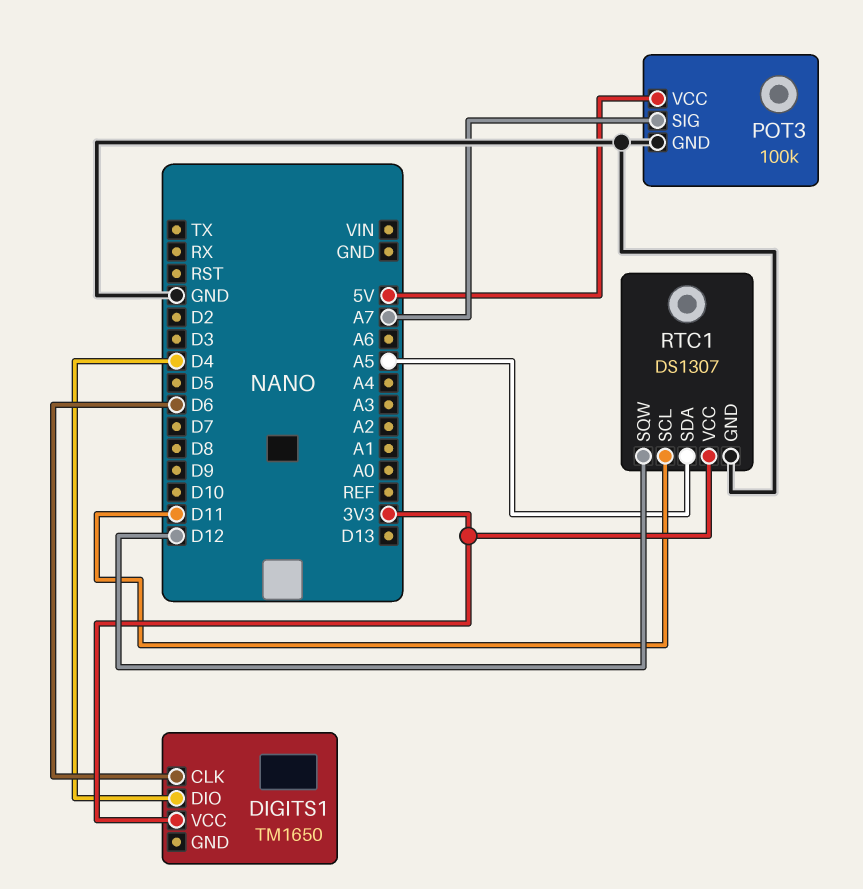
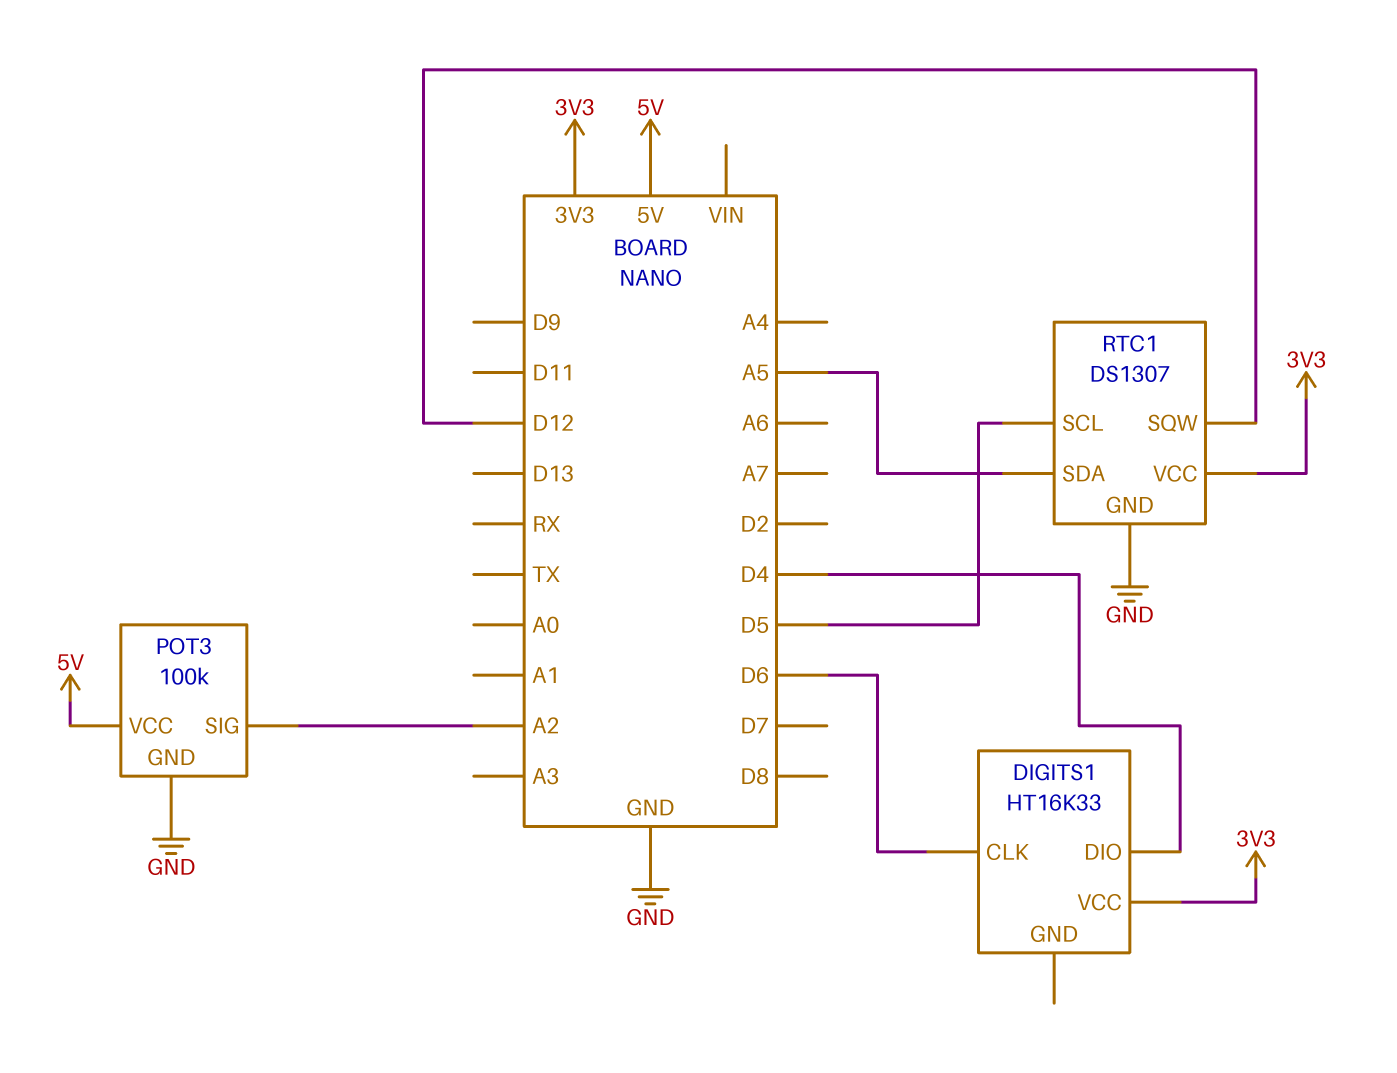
DIGITS1: TM1650 -> HT16K33
POT3 pin SIG: A7 -> A2
RTC1 pin SCL: D11 -> D5

